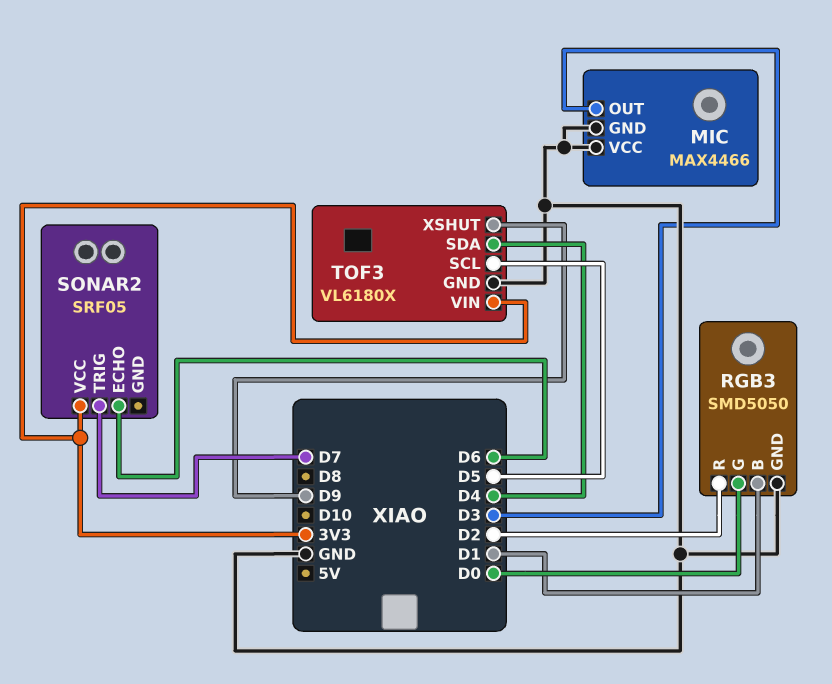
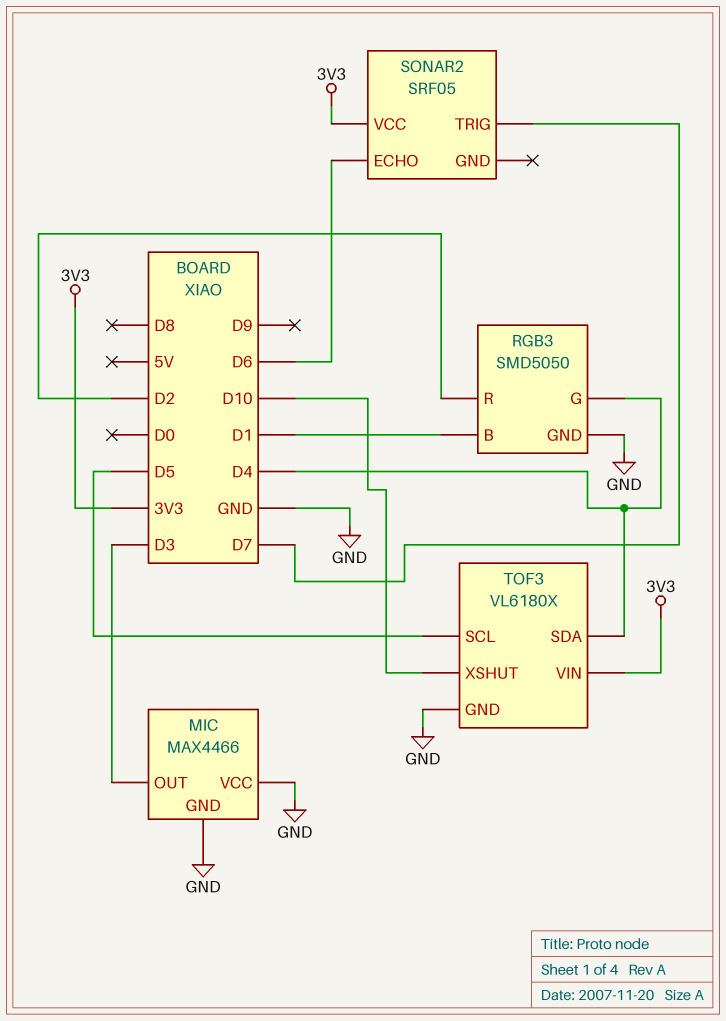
RGB3 pin G: D0 -> D4
TOF3 pin XSHUT: D9 -> D10

